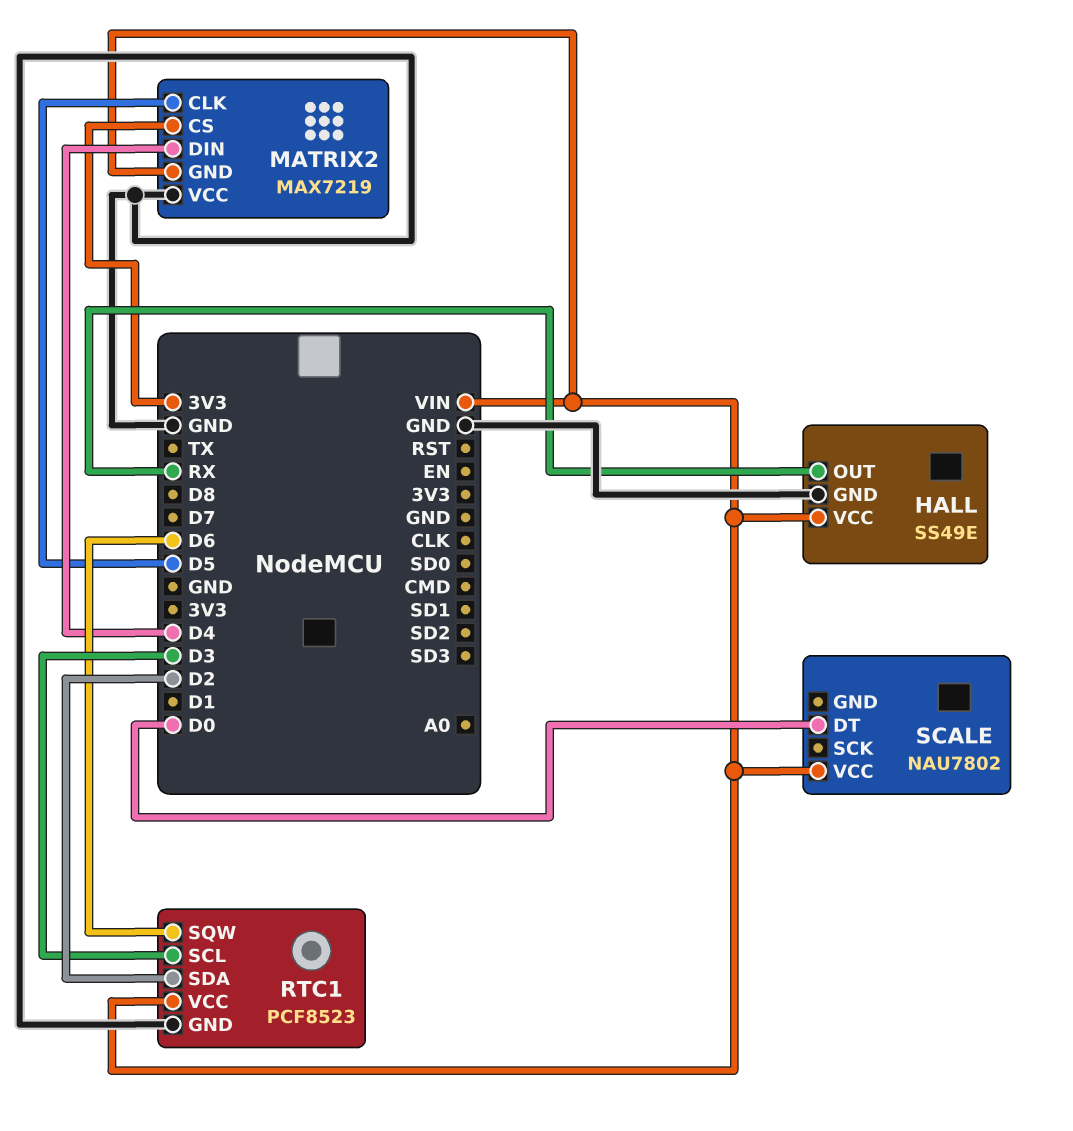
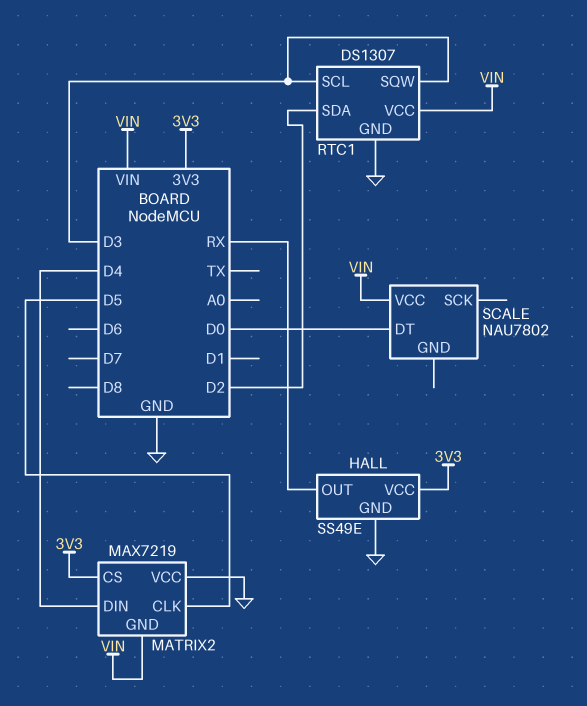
HALL pin VCC: VIN -> 3V3
RTC1: PCF8523 -> DS1307
RTC1 pin SQW: D6 -> D3

